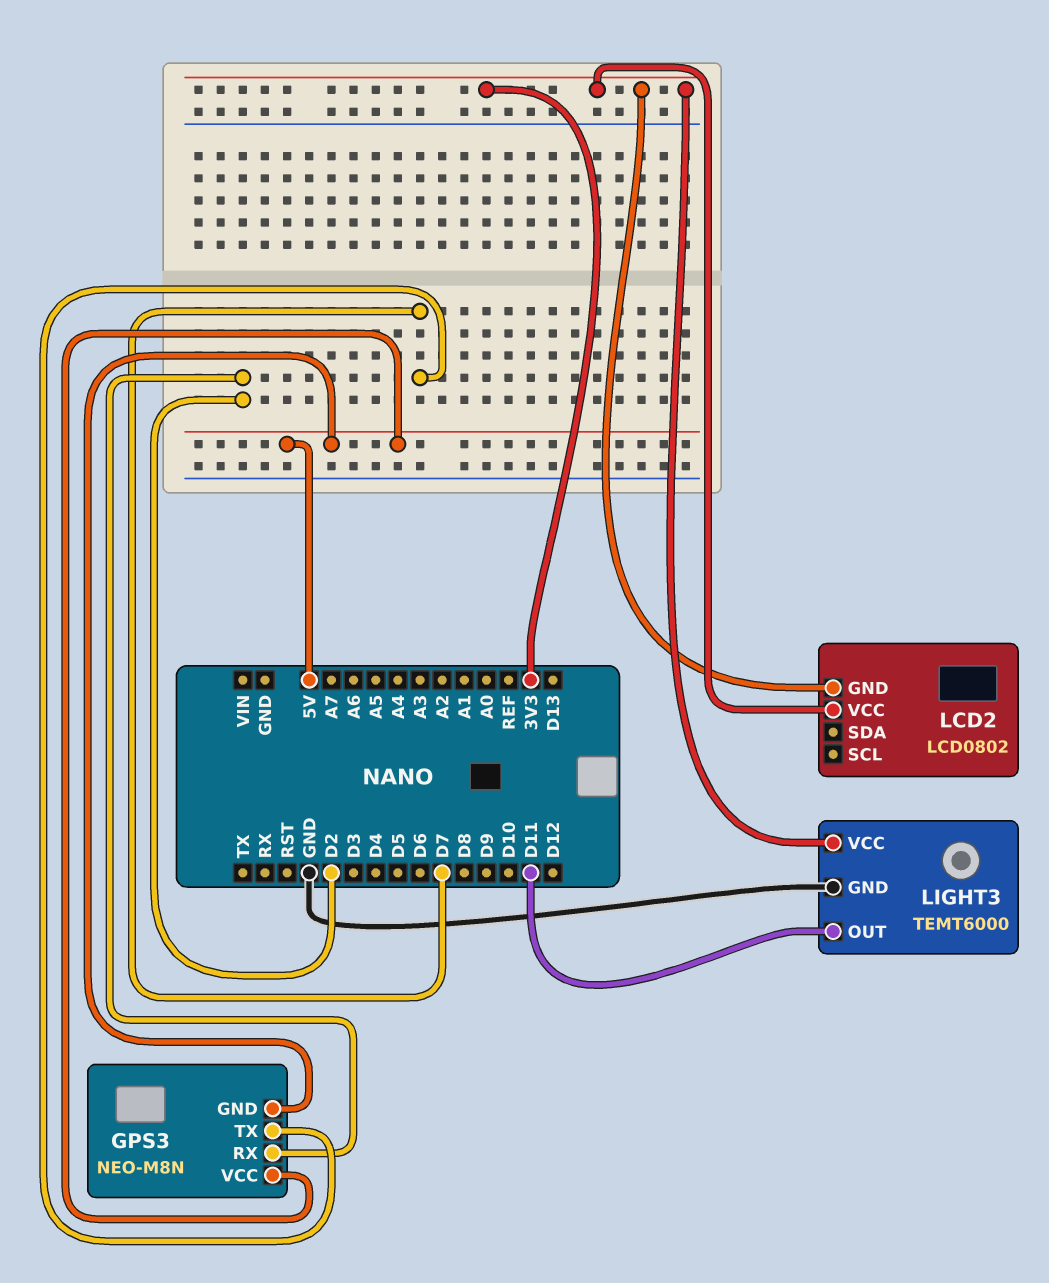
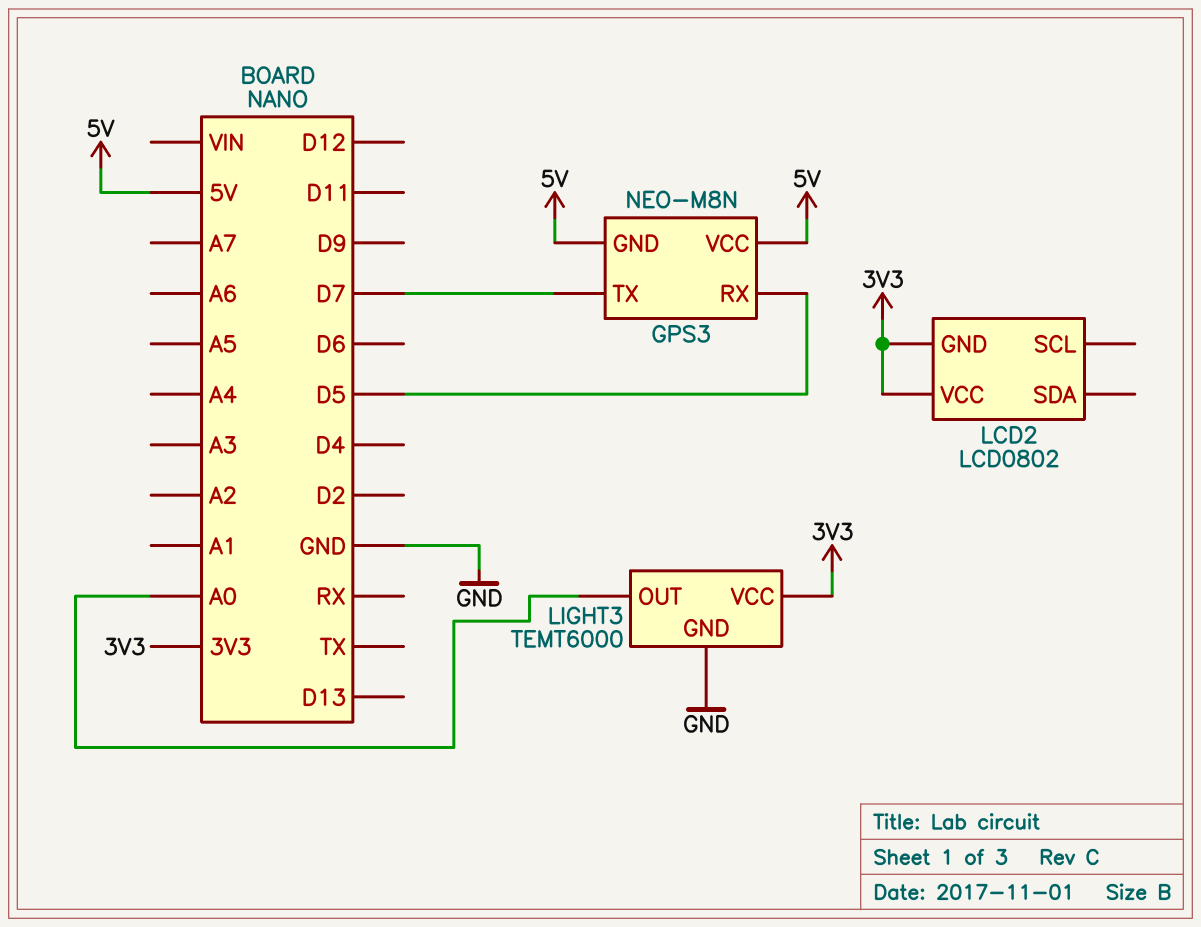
GPS3 pin RX: D2 -> D5
LIGHT3 pin OUT: D11 -> A0

